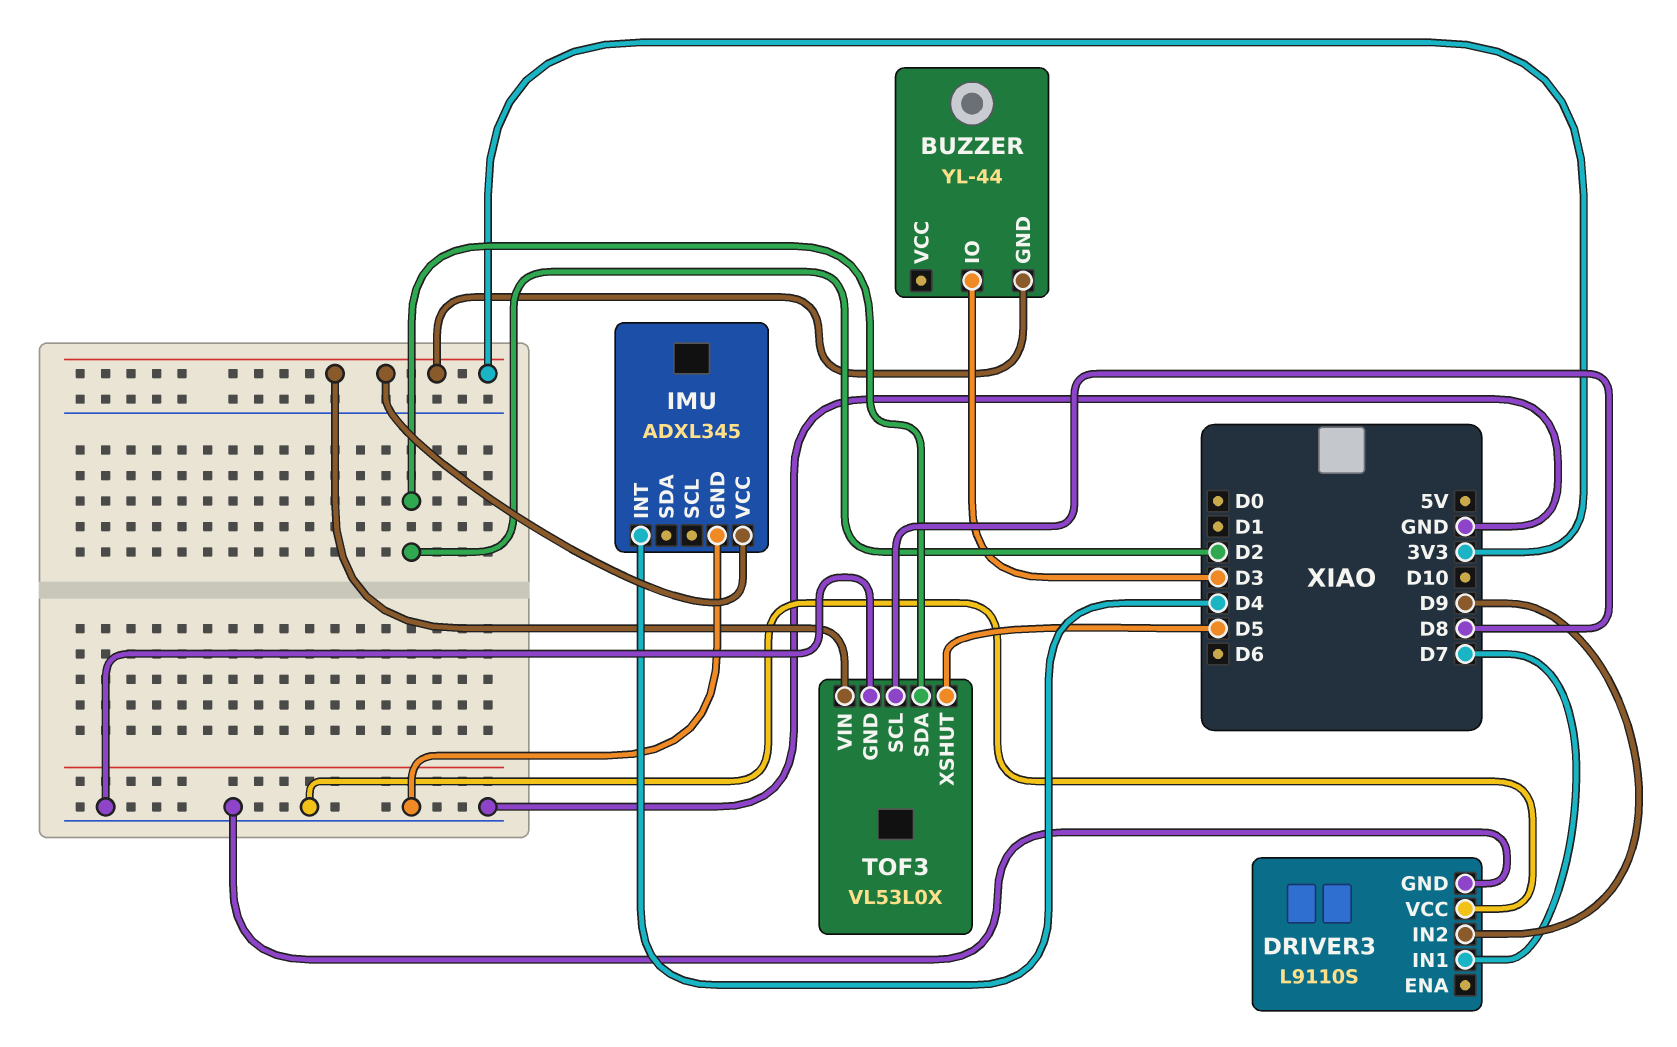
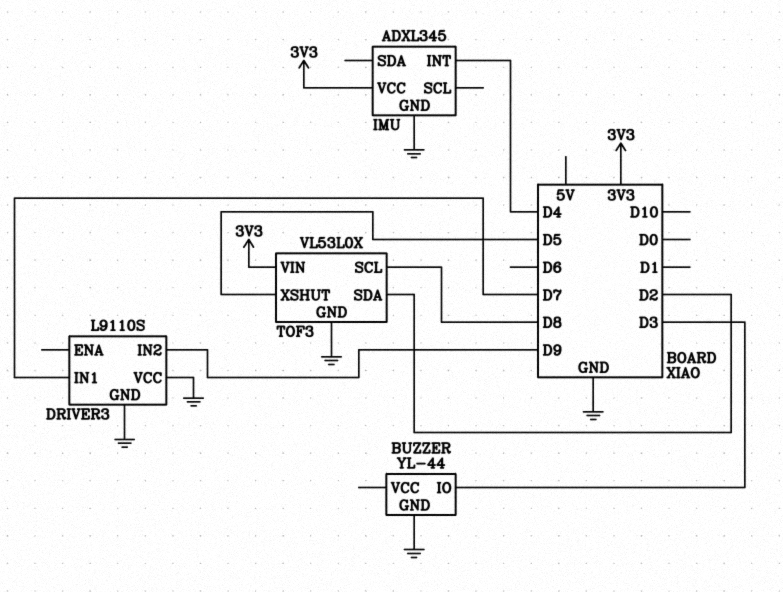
BUZZER pin GND: 3V3 -> GND

